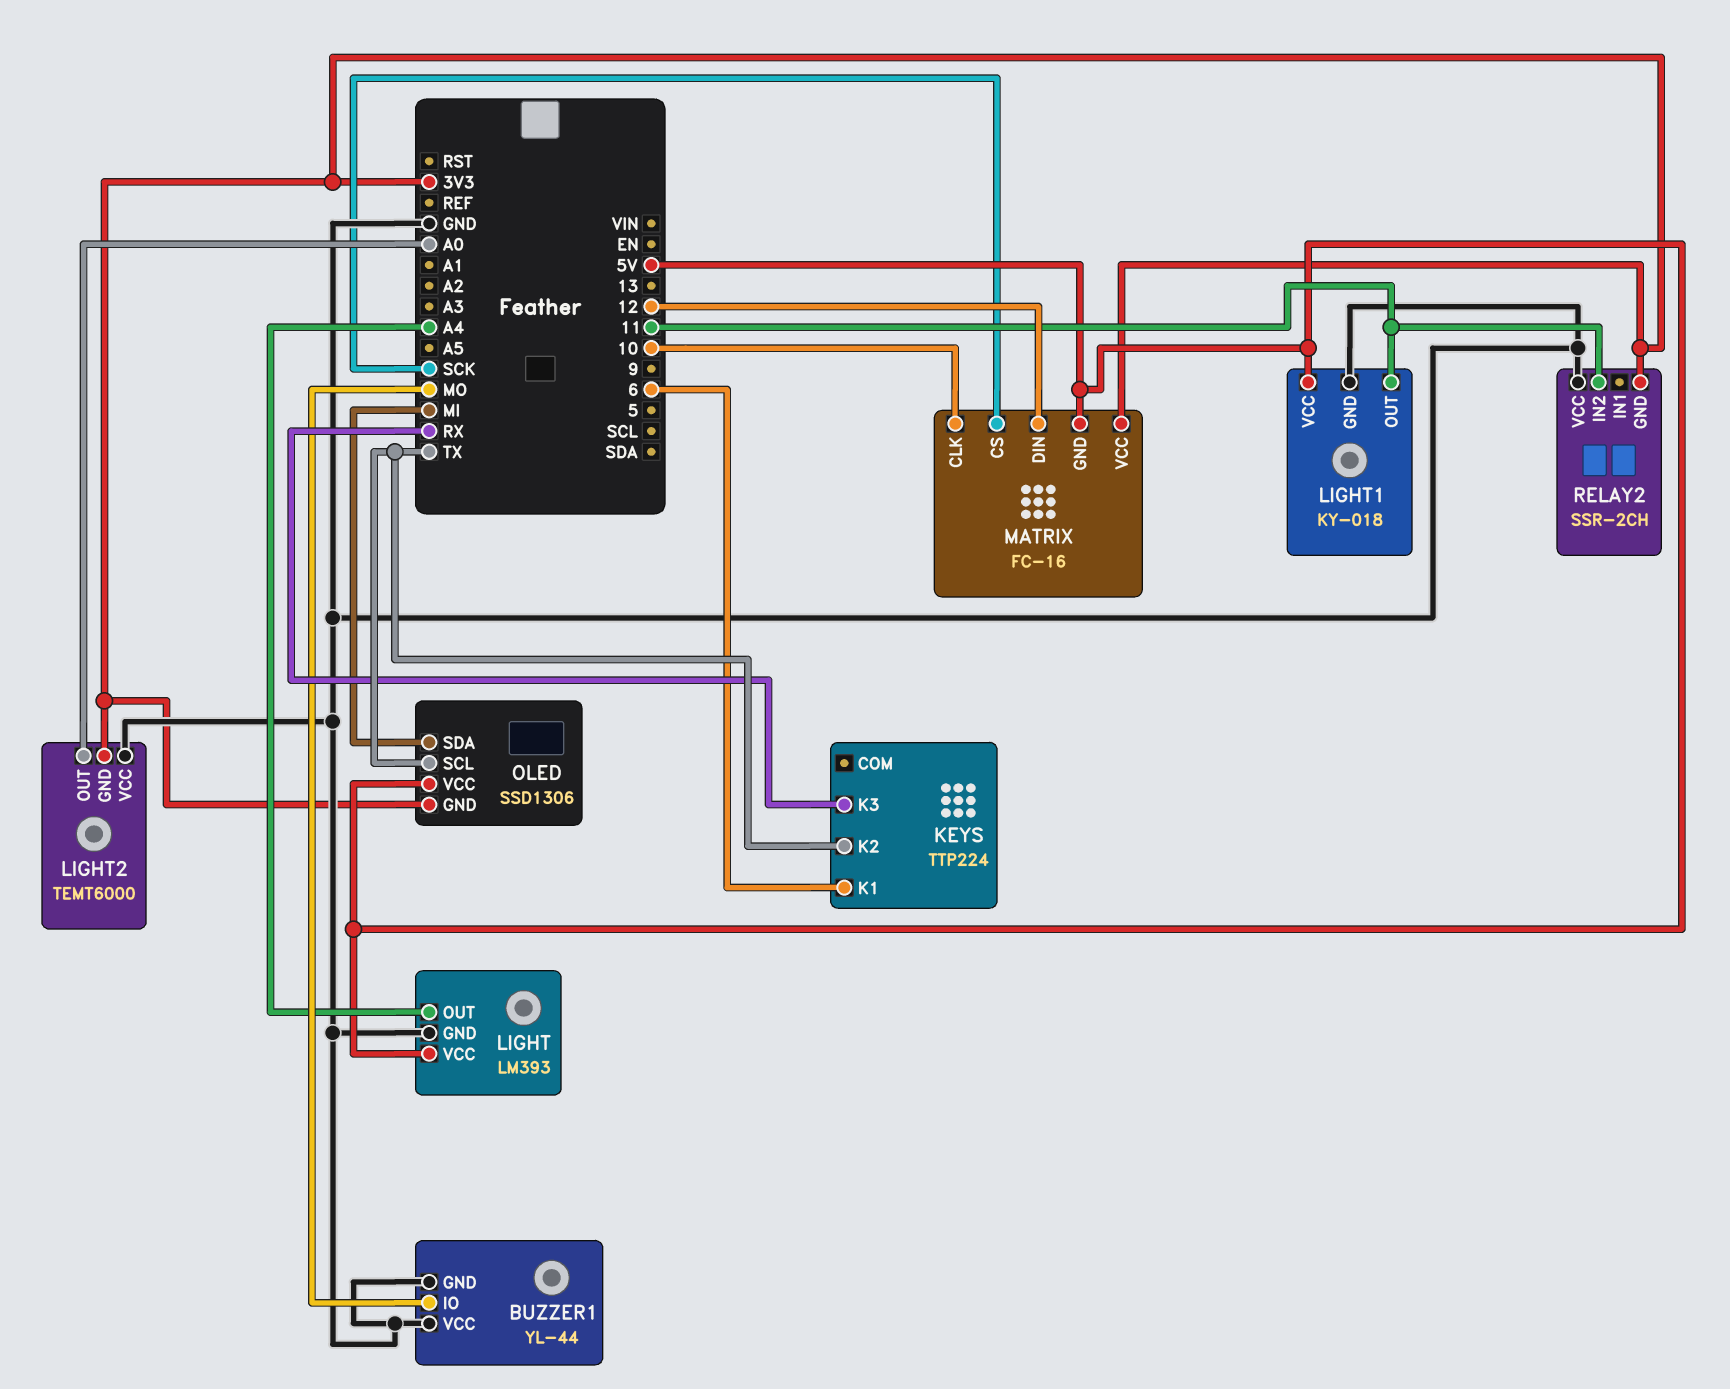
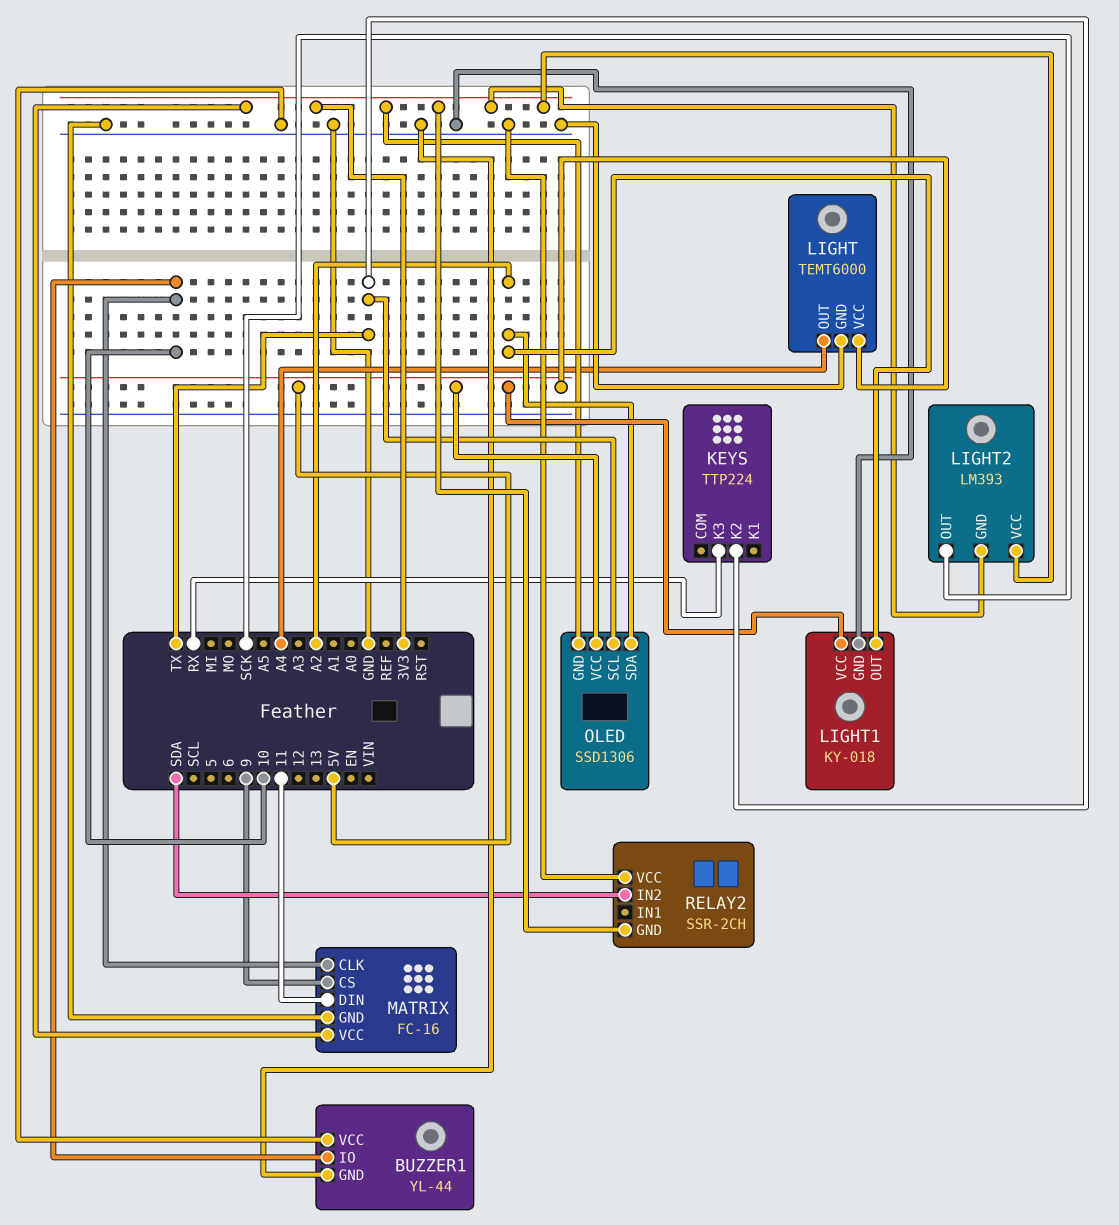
BUZZER1 pin IO: MO -> 10
KEYS pin K1: 6 -> none
LIGHT: LM393 -> TEMT6000
LIGHT1 pin OUT: 11 -> A2
LIGHT2: TEMT6000 -> LM393
LIGHT2 pin OUT: A0 -> SCK
LIGHT2 pin VCC: GND -> 3V3
MATRIX pin CS: SCK -> 9
MATRIX pin DIN: 12 -> 11
MATRIX pin GND: 5V -> GND
OLED pin SDA: MI -> A2
RELAY2 pin IN2: 11 -> SDA

